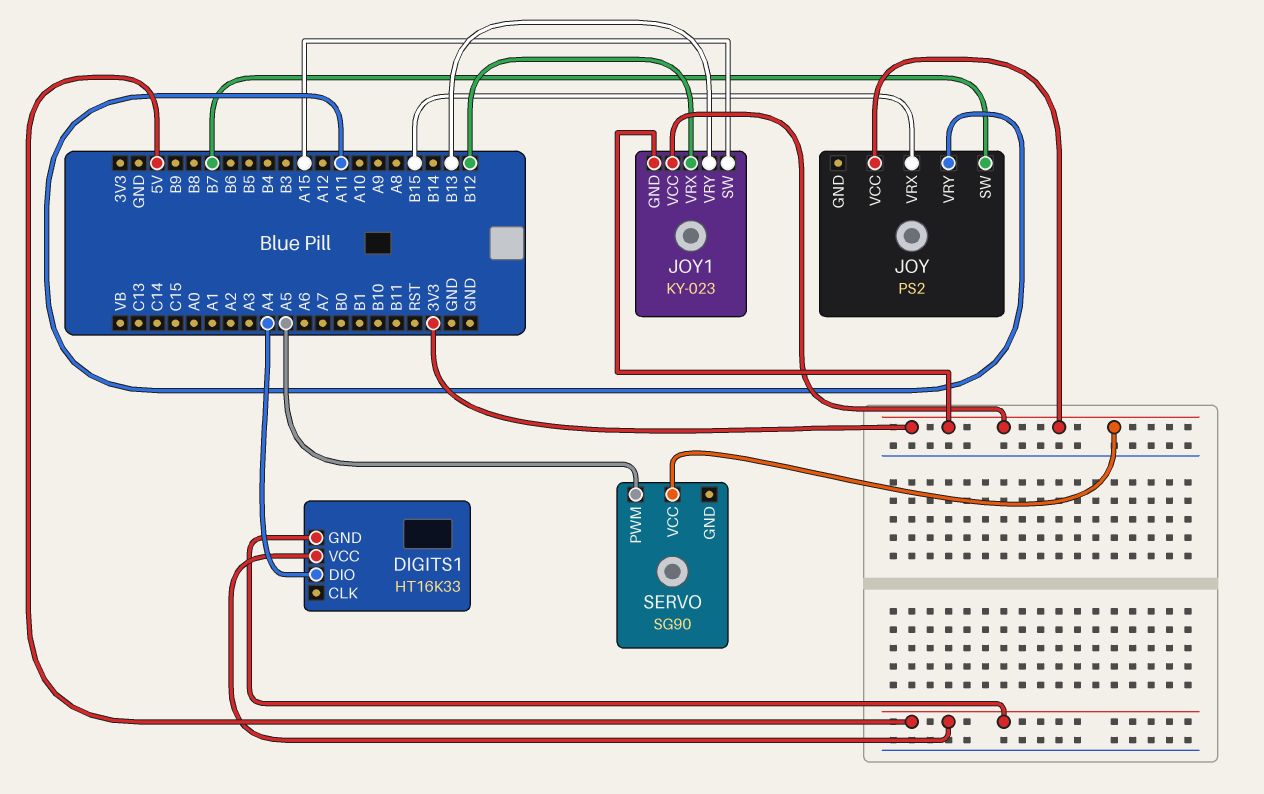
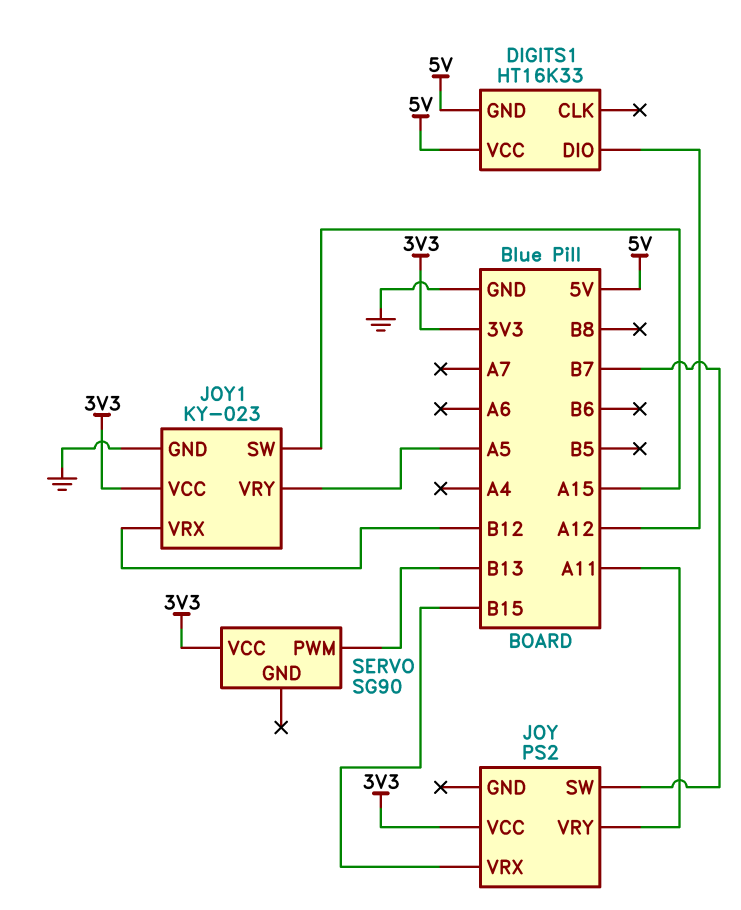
DIGITS1 pin DIO: A4 -> A12
JOY1 pin GND: 3V3 -> GND
JOY1 pin VRY: B13 -> A5
SERVO pin PWM: A5 -> B13

